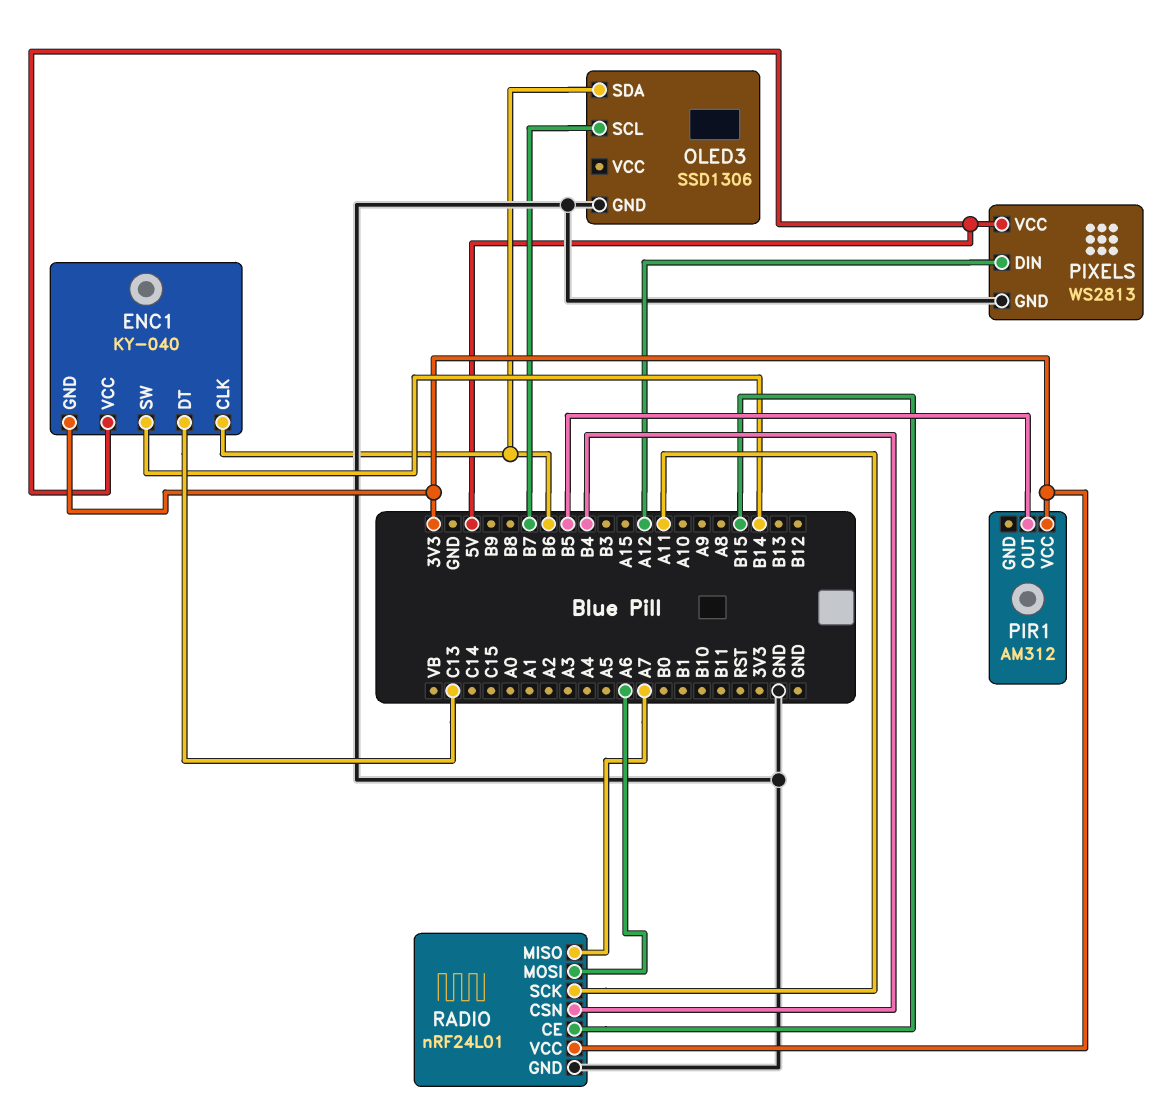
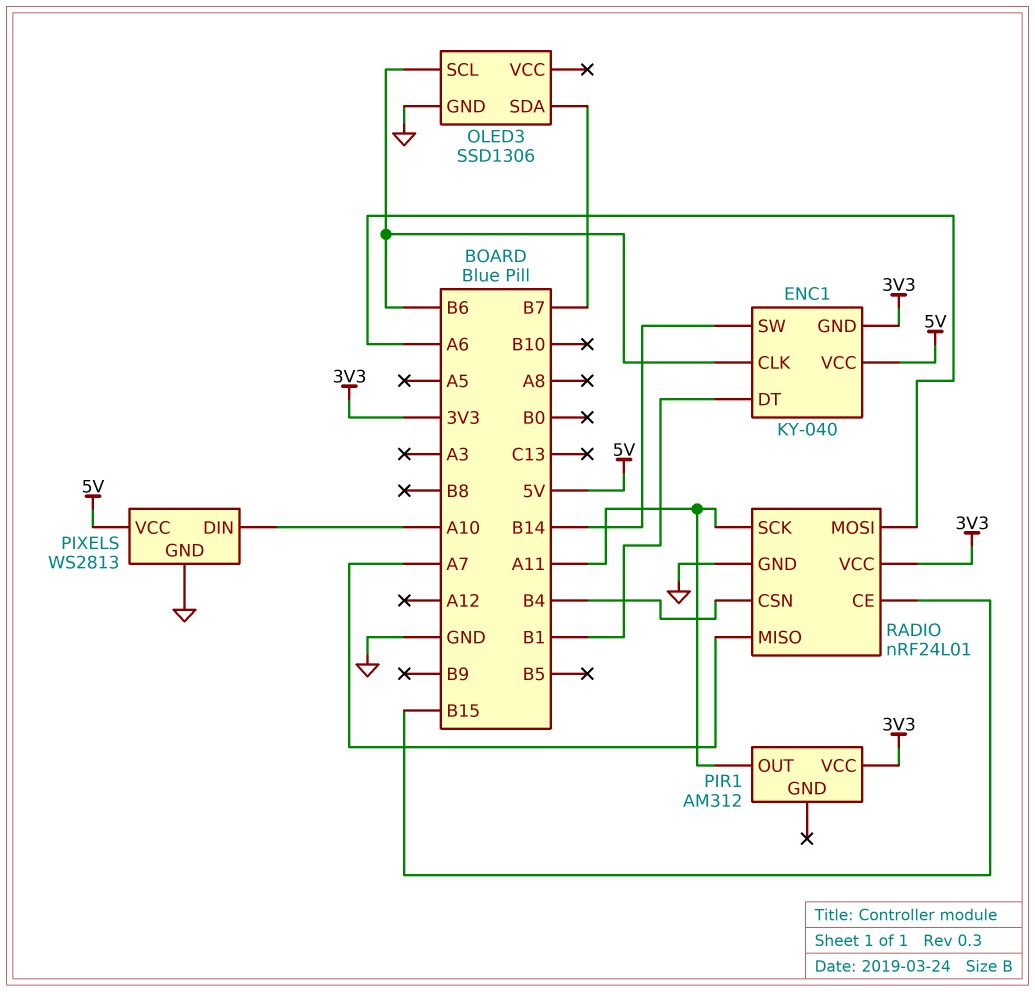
ENC1 pin DT: C13 -> B1
OLED3 pin SCL: B7 -> B6
OLED3 pin SDA: B6 -> B7
PIR1 pin OUT: B5 -> A11
PIXELS pin DIN: A12 -> A10

